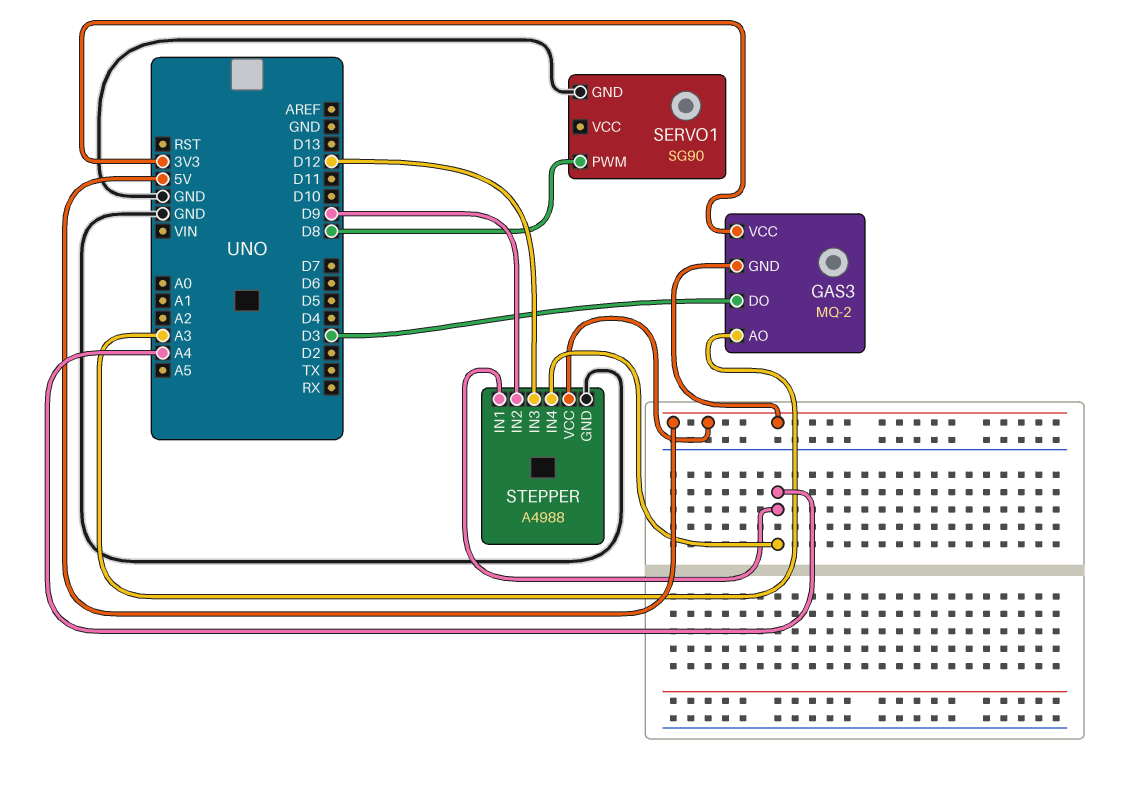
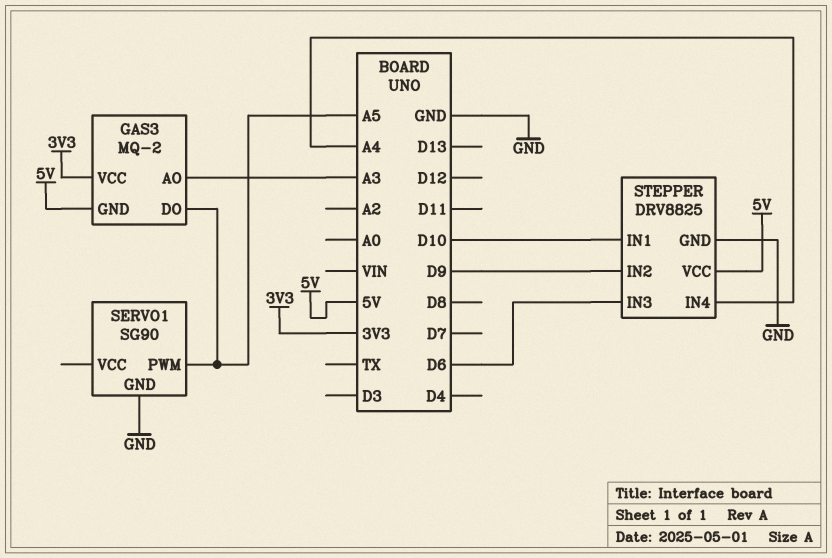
GAS3 pin DO: D3 -> A5
SERVO1 pin PWM: D8 -> A5
STEPPER: A4988 -> DRV8825
STEPPER pin IN1: A4 -> D10
STEPPER pin IN3: D12 -> D6

